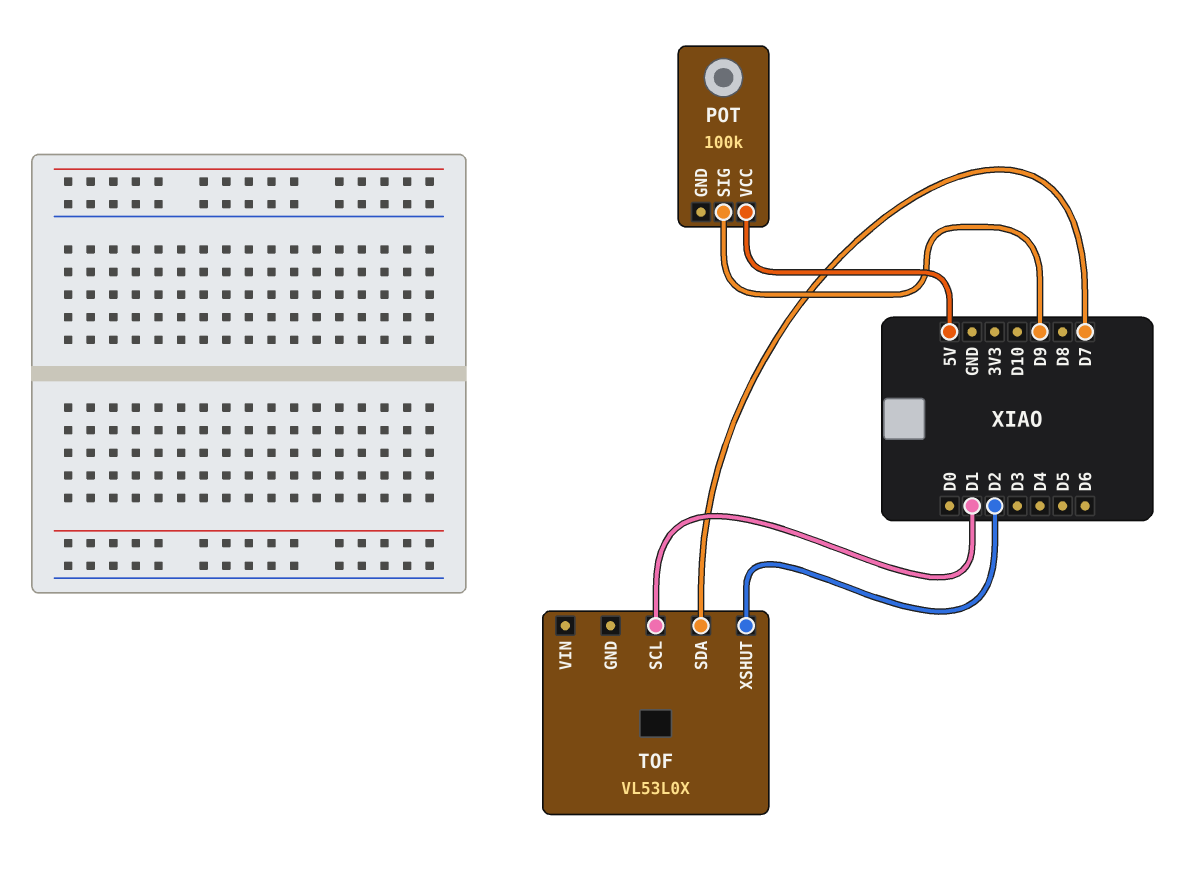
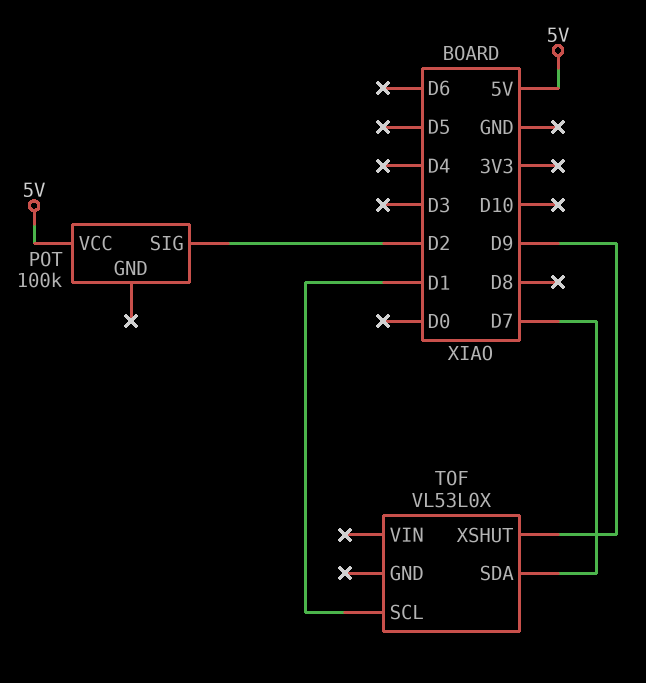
POT pin SIG: D9 -> D2
TOF pin XSHUT: D2 -> D9

